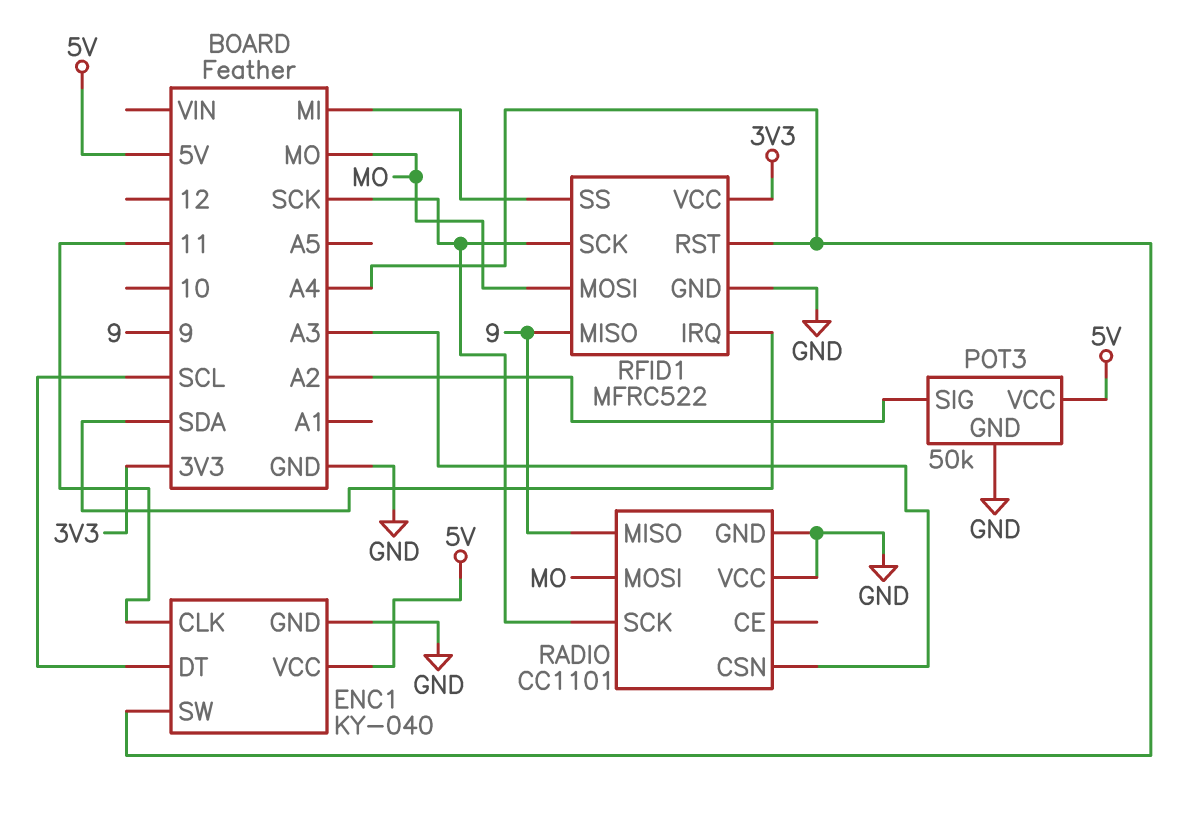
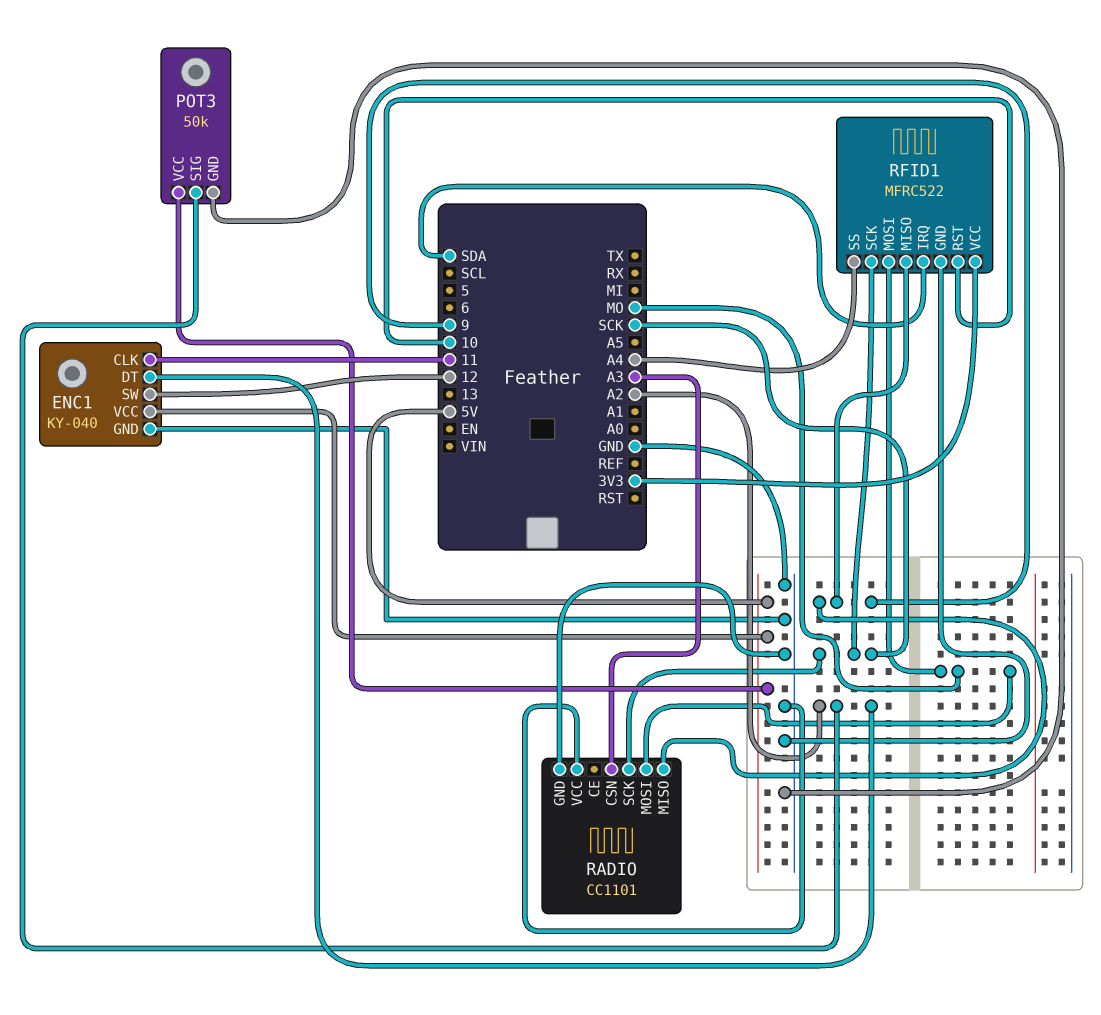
ENC1 pin DT: SCL -> A2
ENC1 pin SW: A4 -> 12
RFID1 pin RST: A4 -> 10
RFID1 pin SS: MI -> A4

